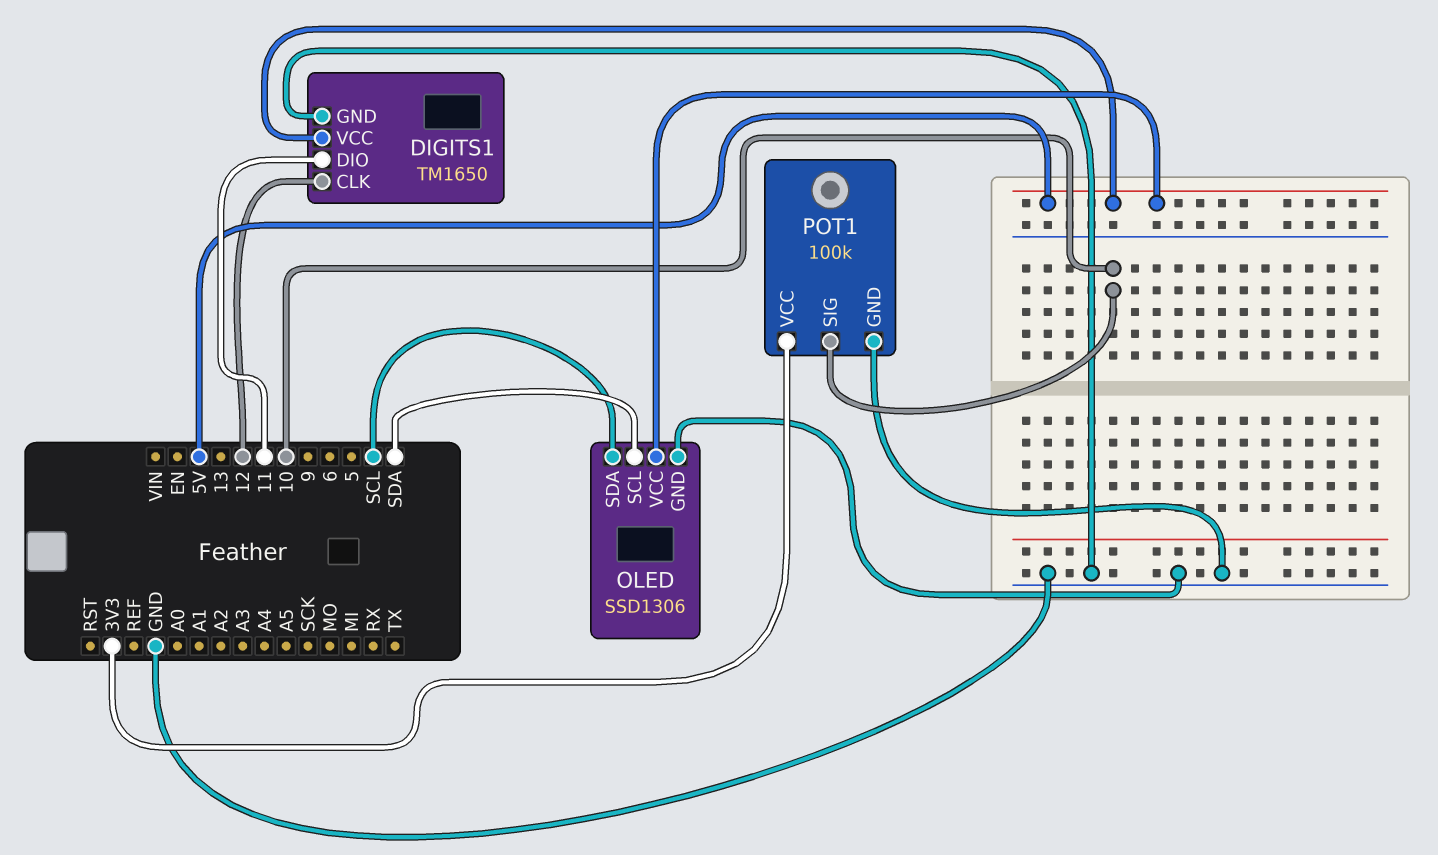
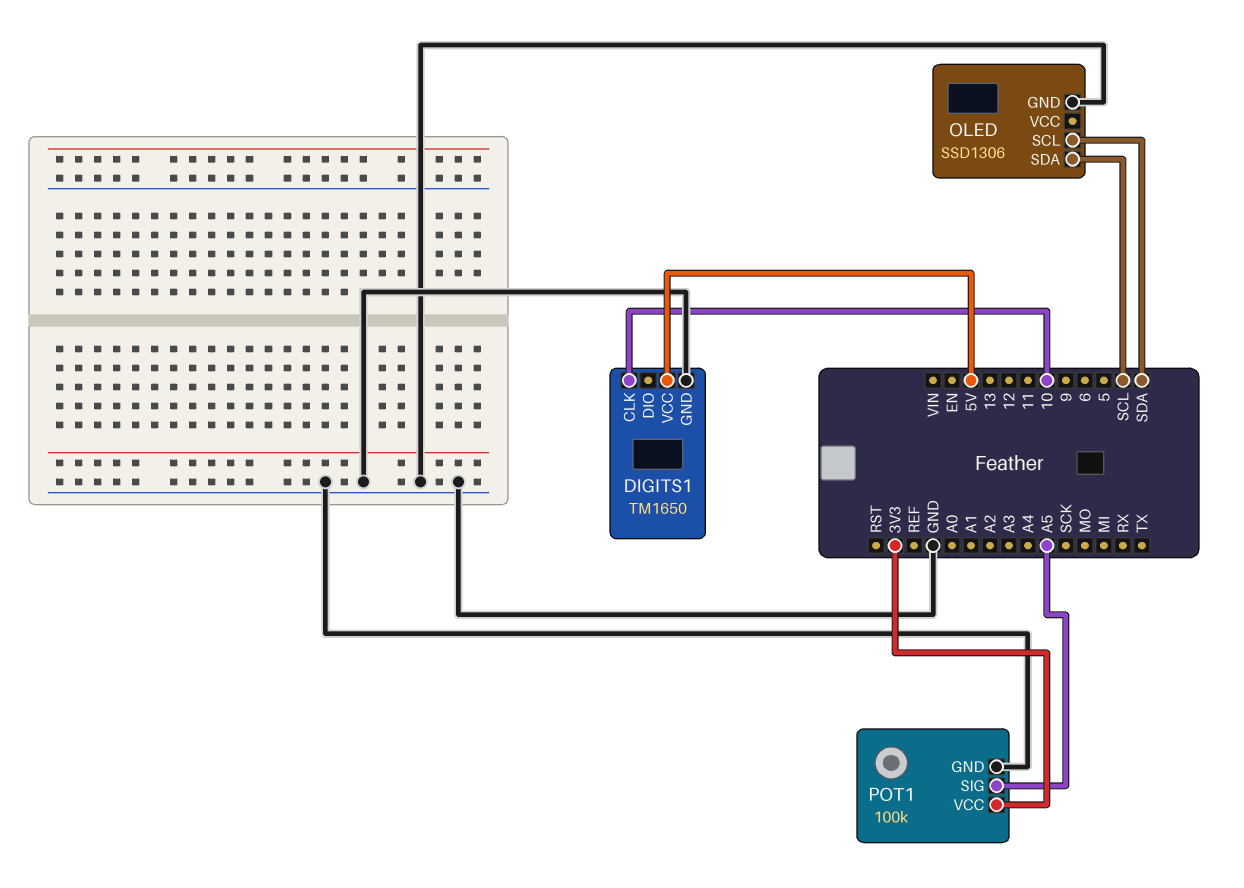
DIGITS1 pin CLK: 12 -> 10
DIGITS1 pin DIO: 11 -> none
OLED pin VCC: 5V -> none
POT1 pin SIG: 10 -> A5

